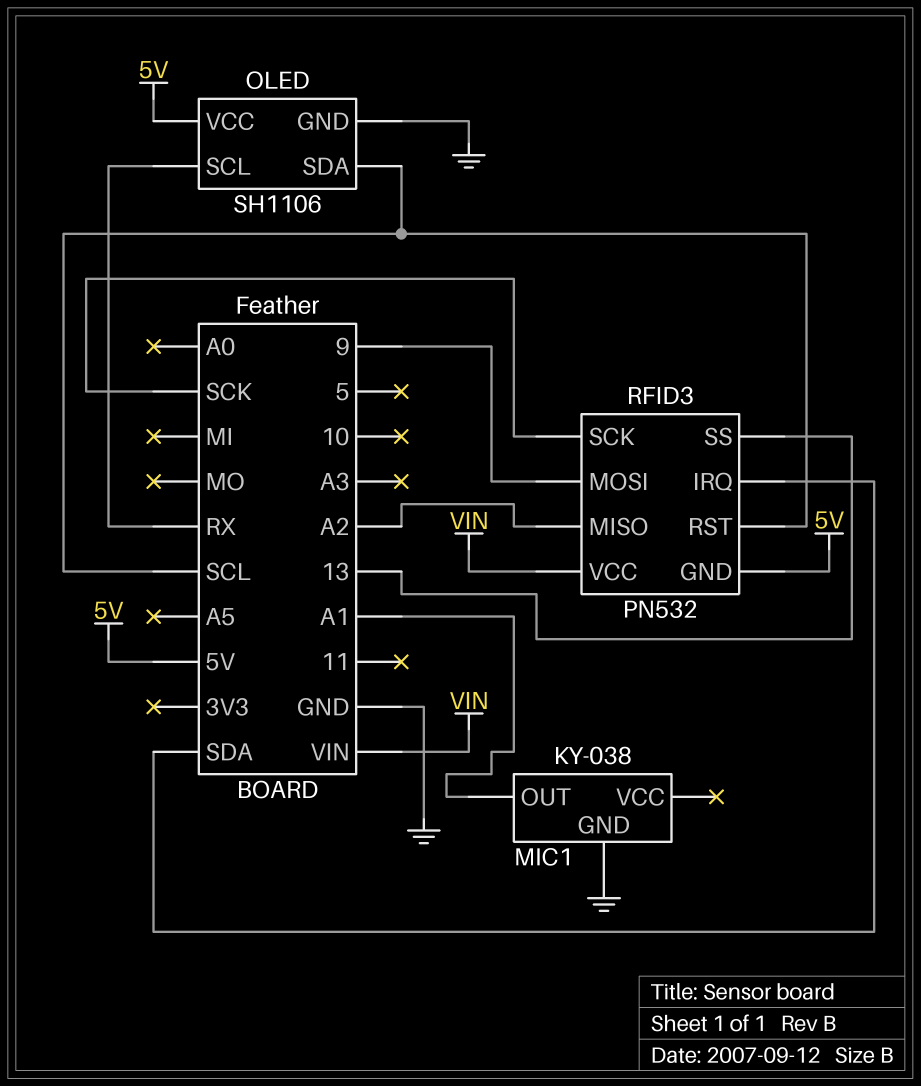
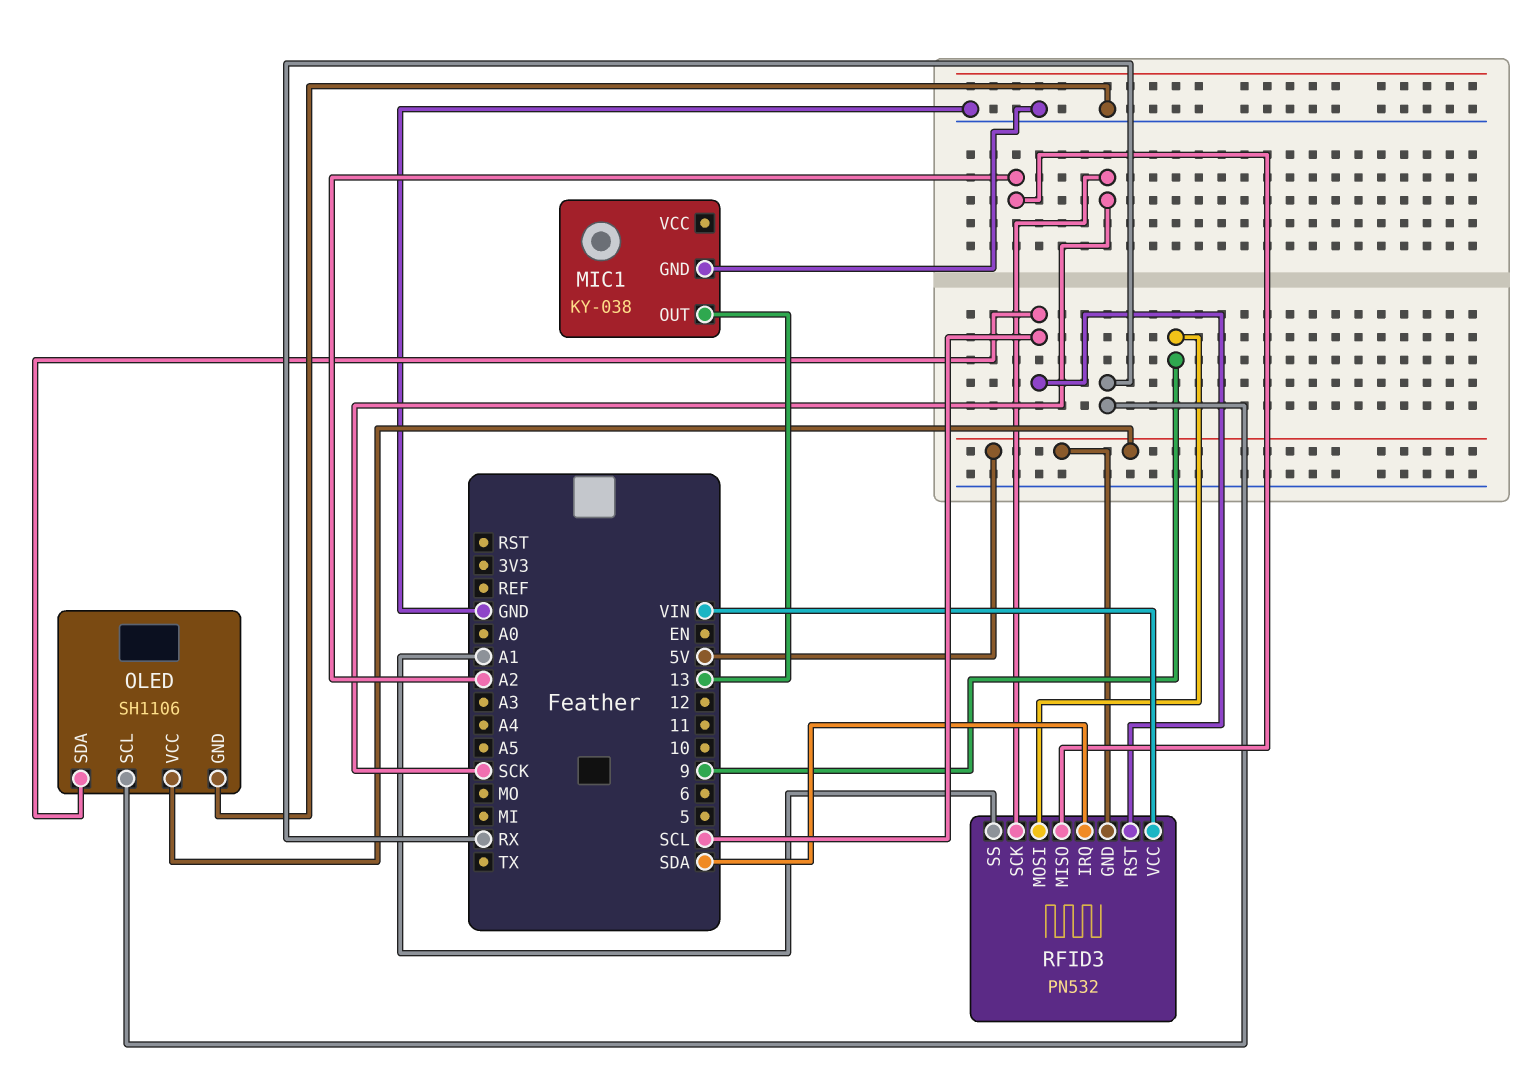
MIC1 pin OUT: A1 -> 13
RFID3 pin SS: 13 -> A1

